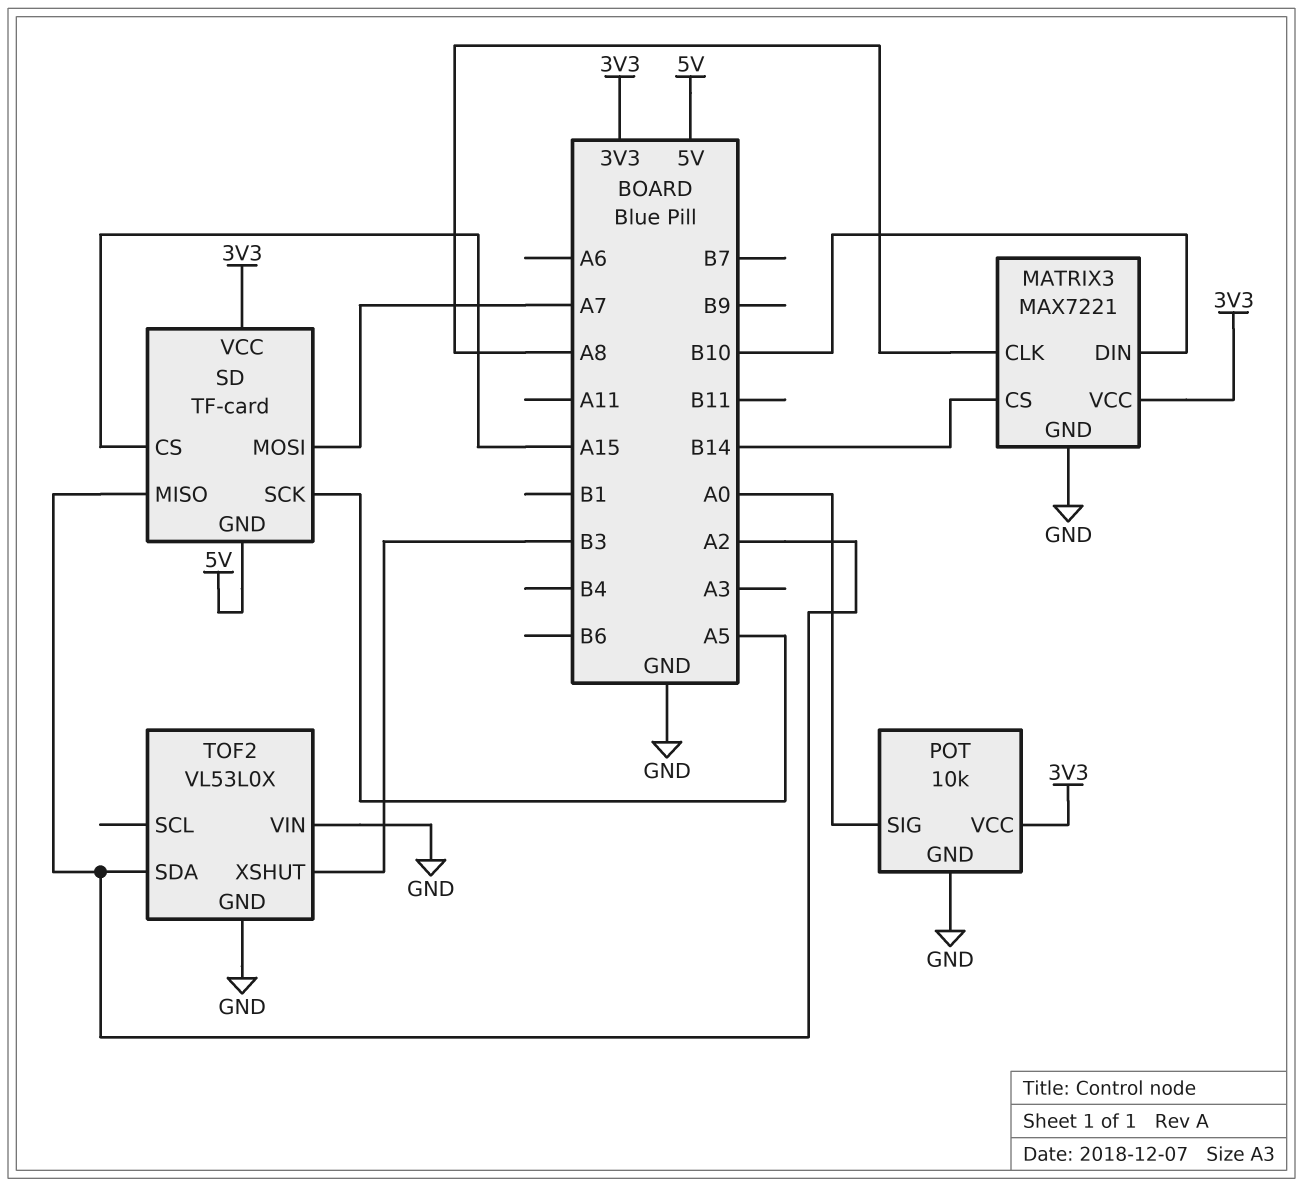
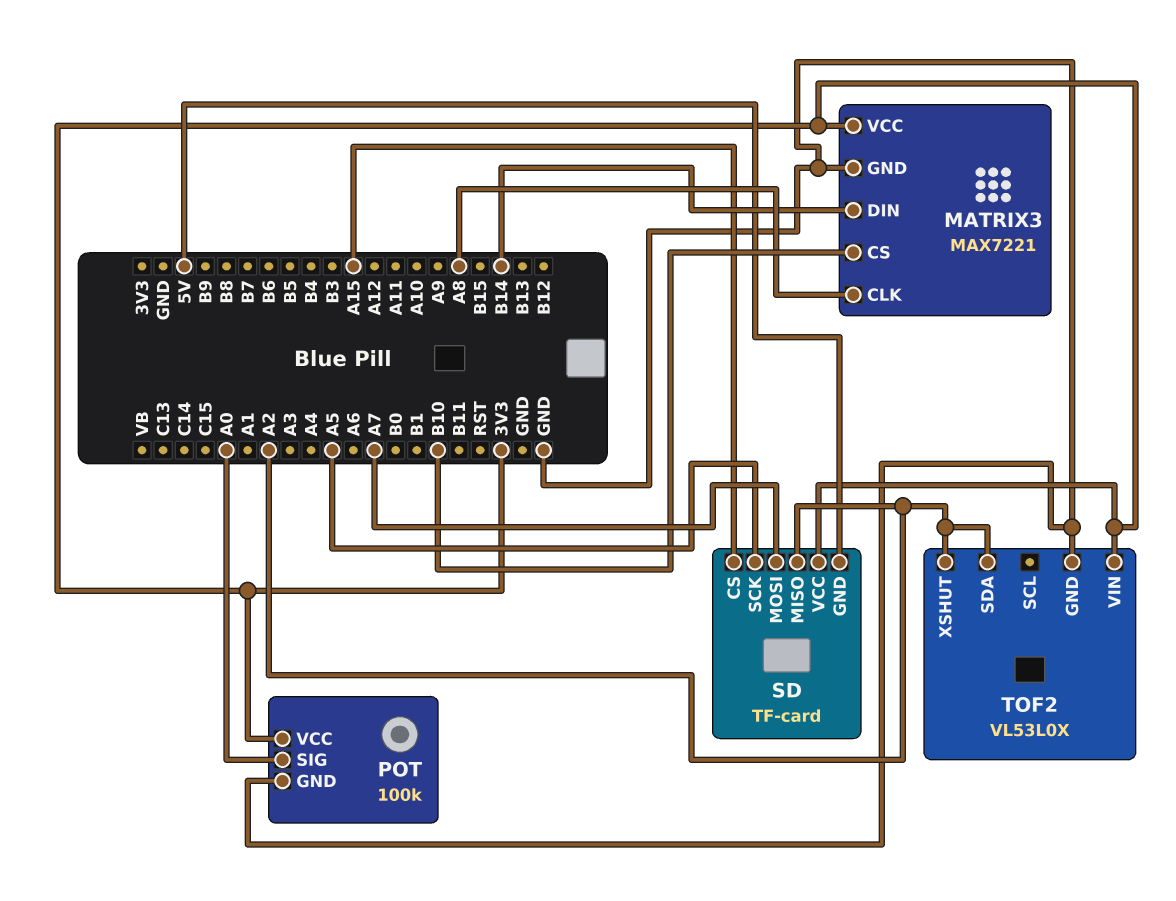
MATRIX3 pin CS: B14 -> B10
MATRIX3 pin DIN: B10 -> B14
POT: 10k -> 100k
TOF2 pin VIN: GND -> 3V3
TOF2 pin XSHUT: B3 -> A2

